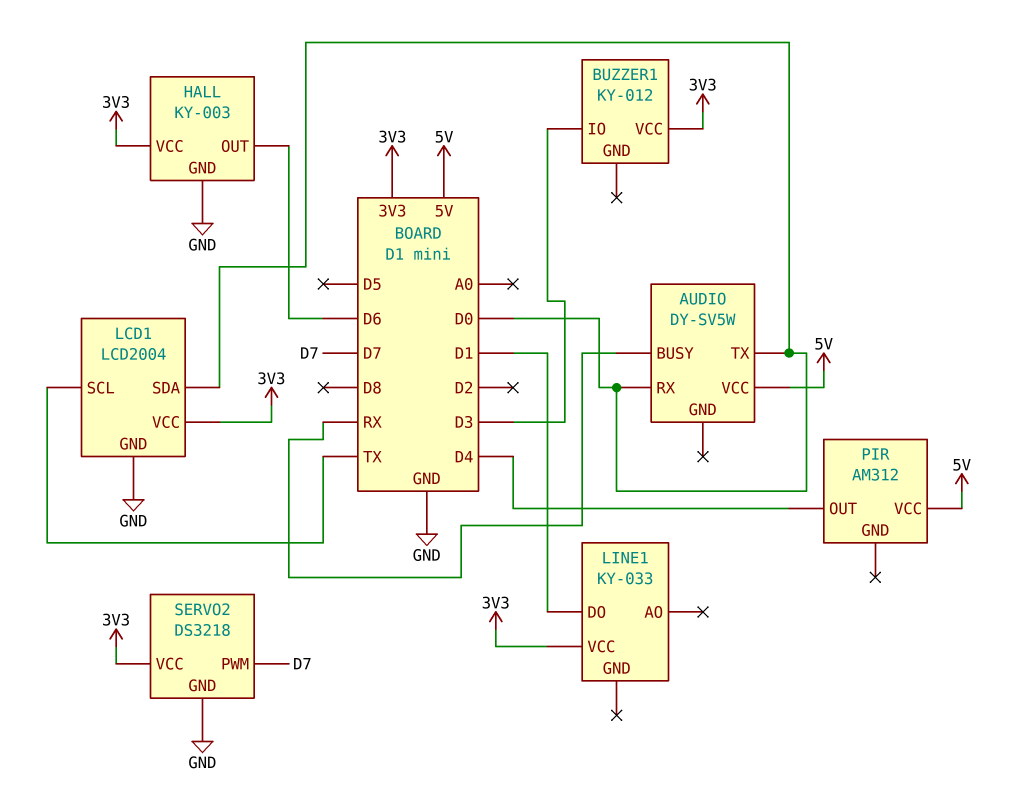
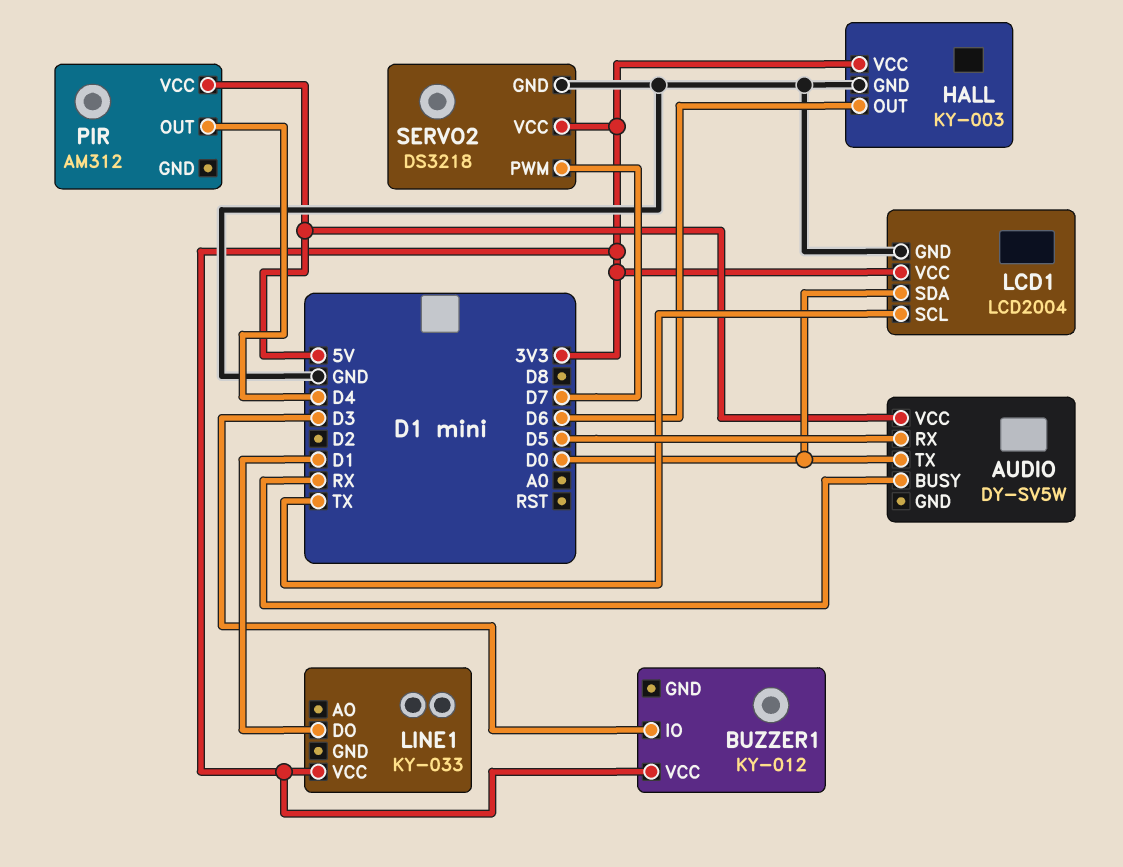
AUDIO pin RX: D0 -> D5

